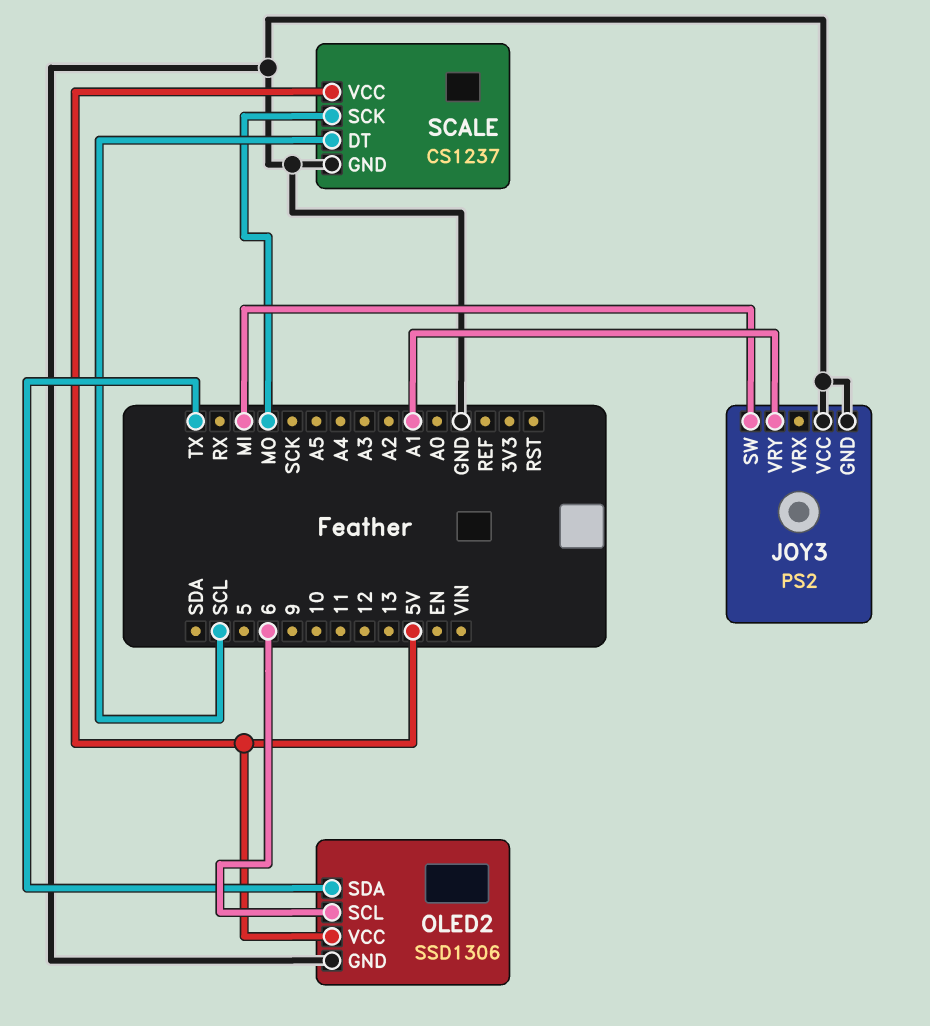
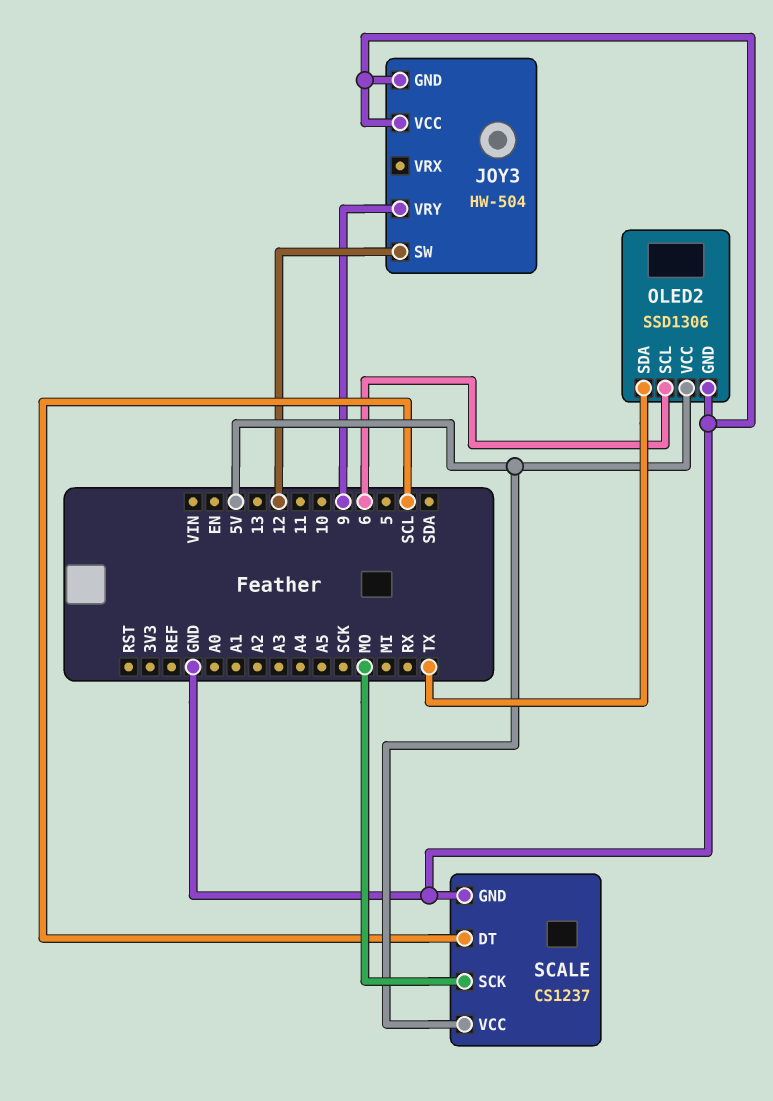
JOY3: PS2 -> HW-504
JOY3 pin SW: MI -> 12
JOY3 pin VRY: A1 -> 9

